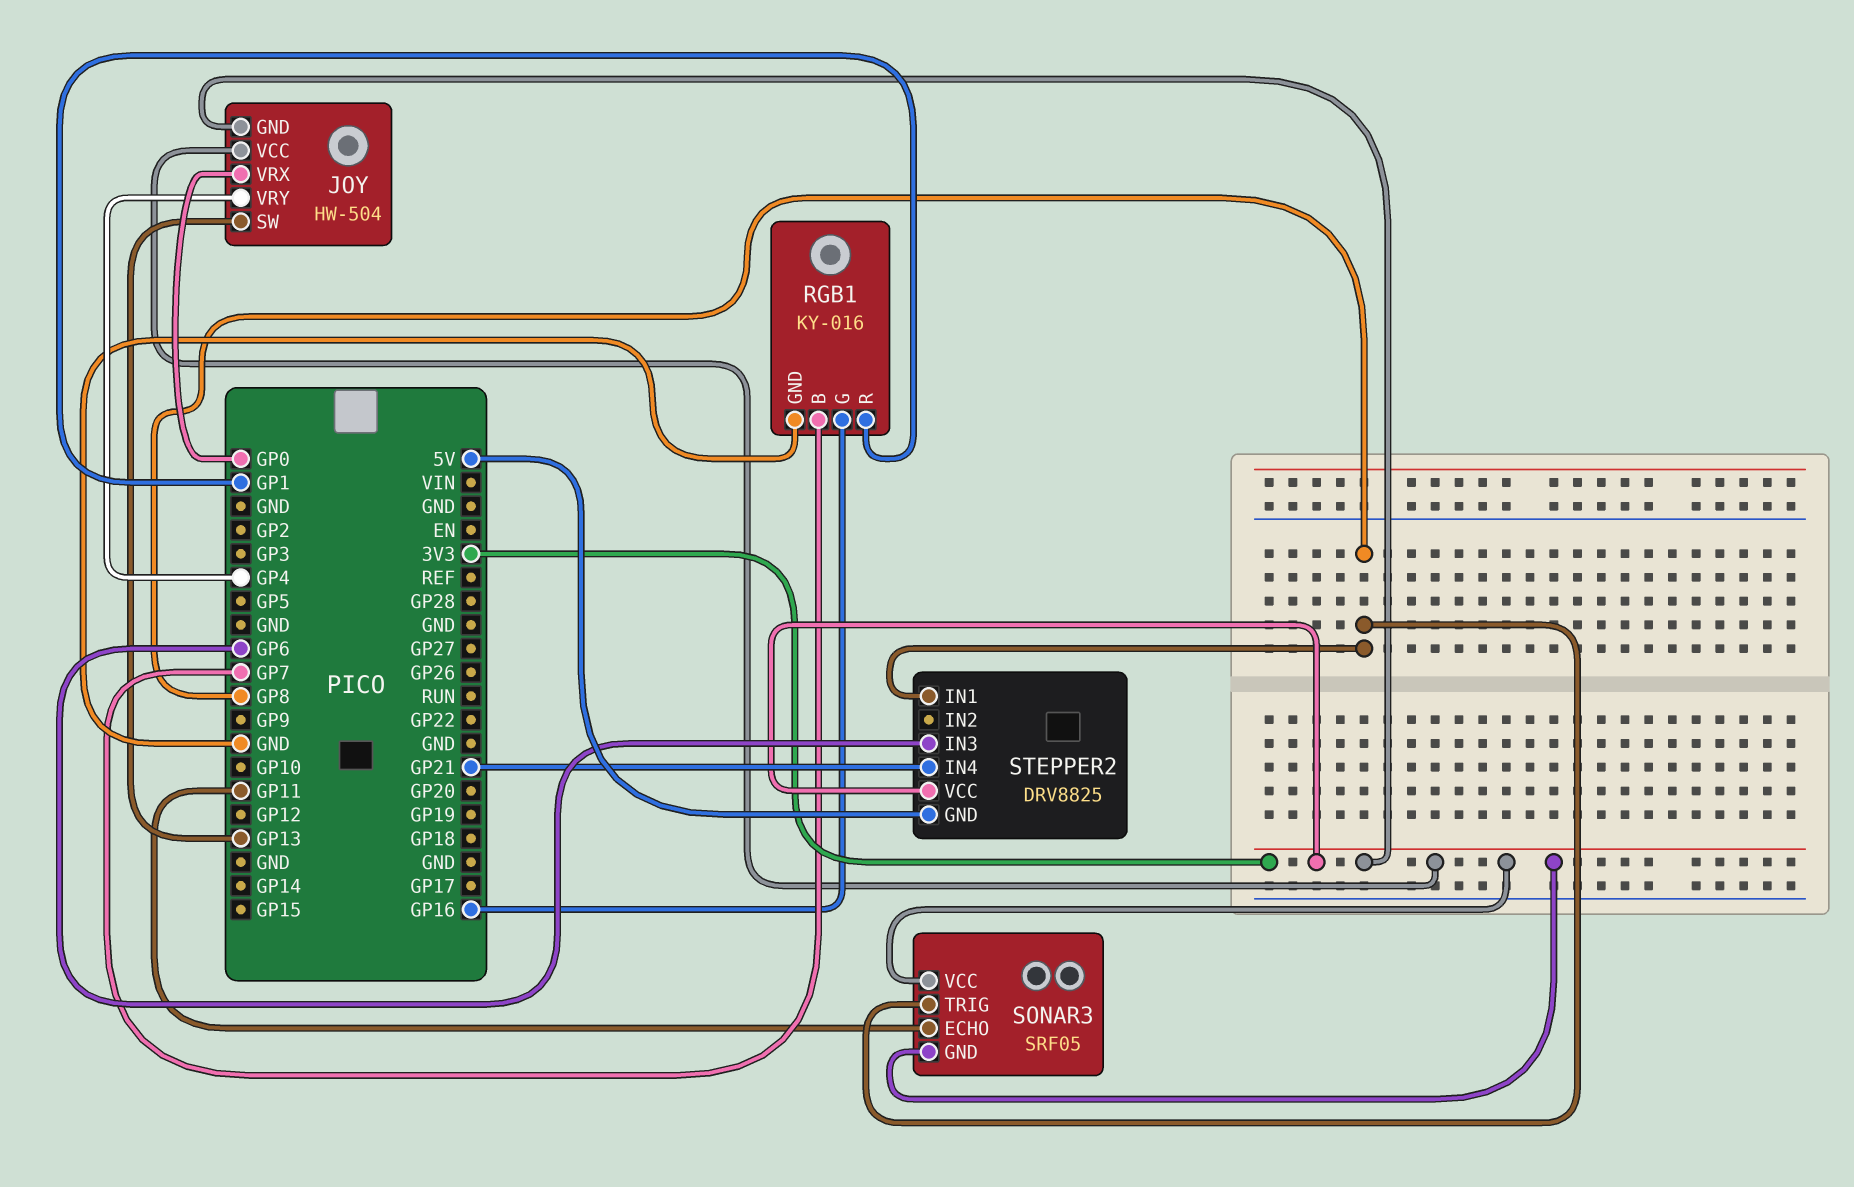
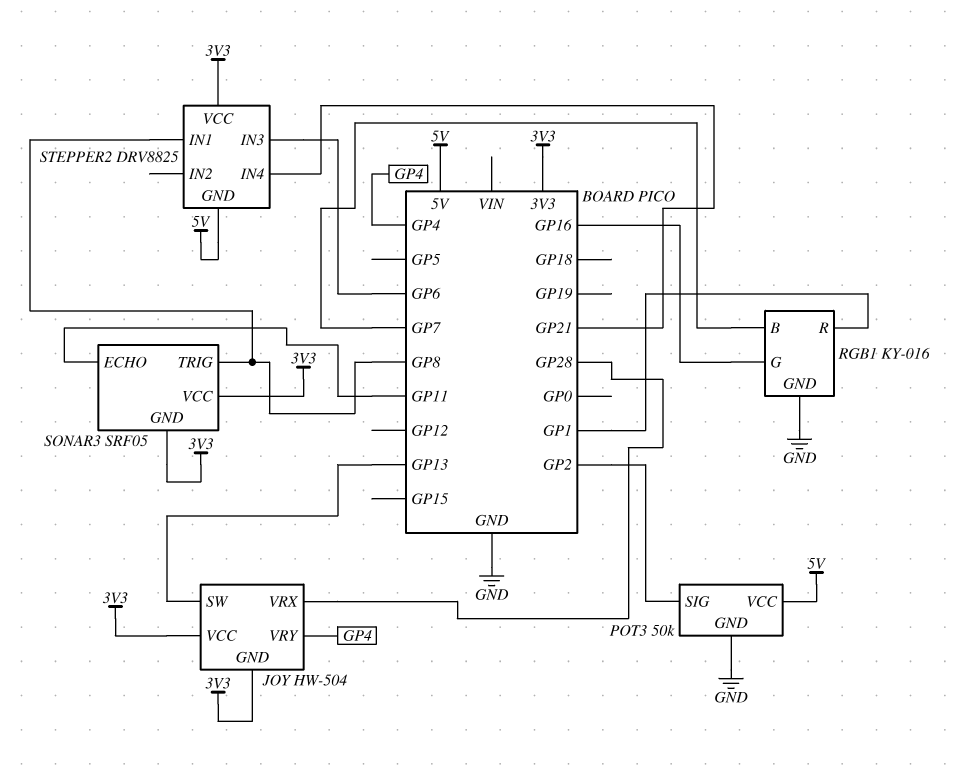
JOY pin VRX: GP0 -> GP28
POT3: none -> 50k
POT3 pin GND: none -> GND
POT3 pin SIG: none -> GP2
POT3 pin VCC: none -> 5V

